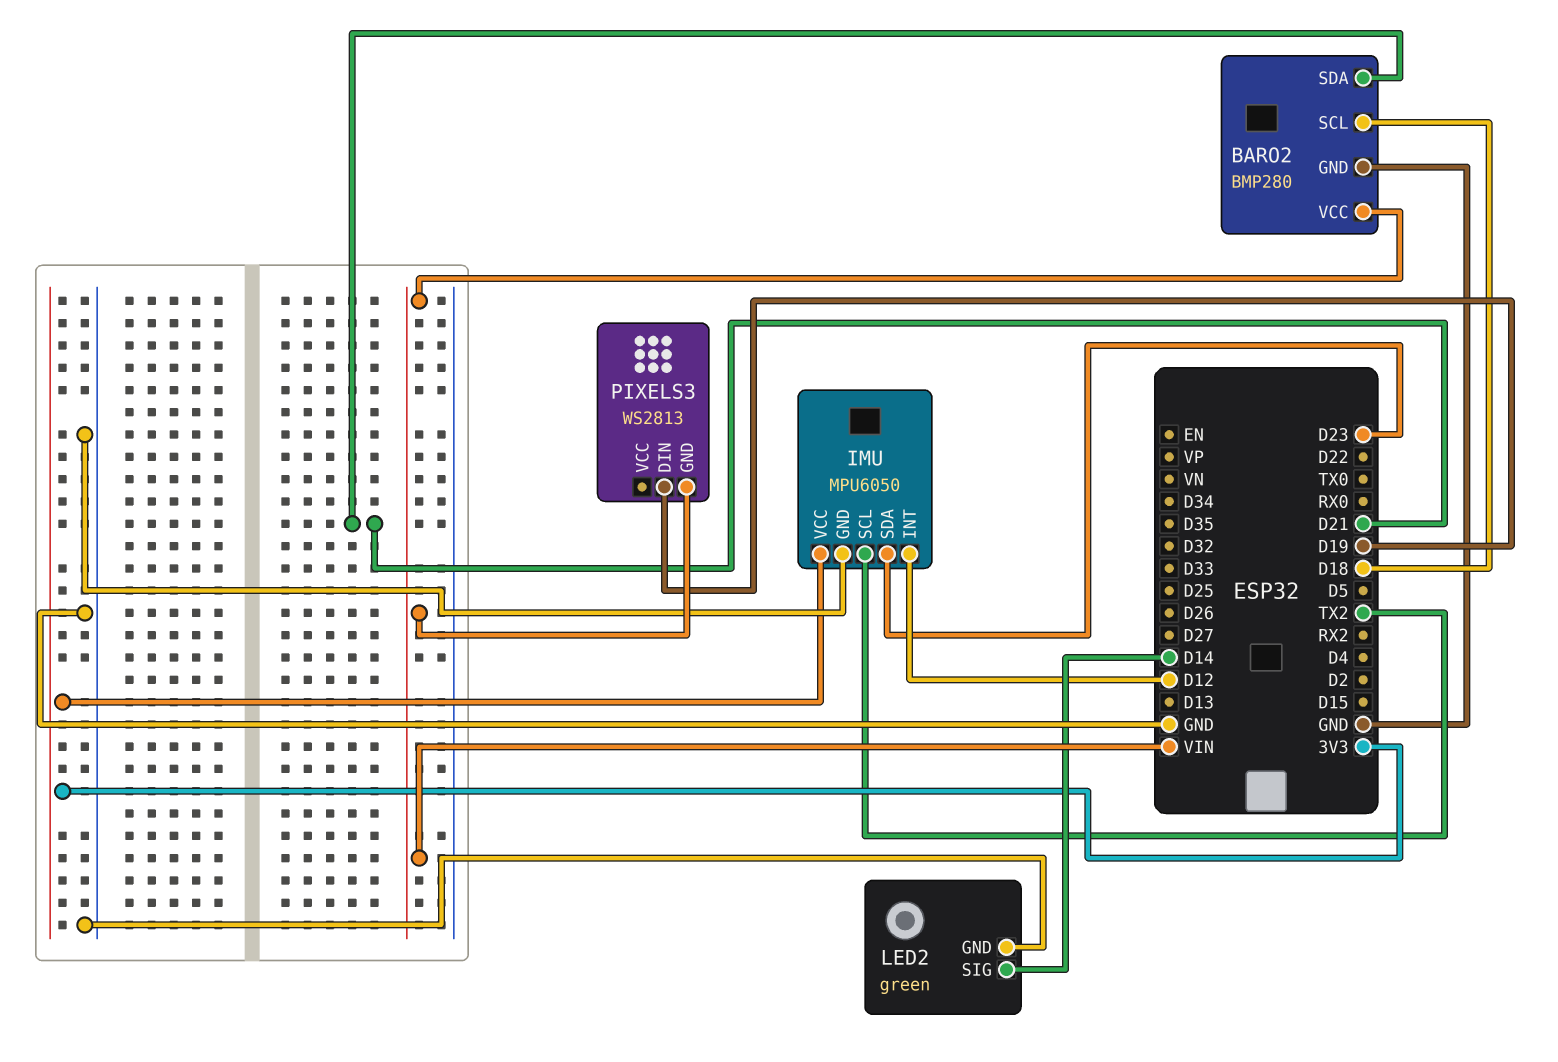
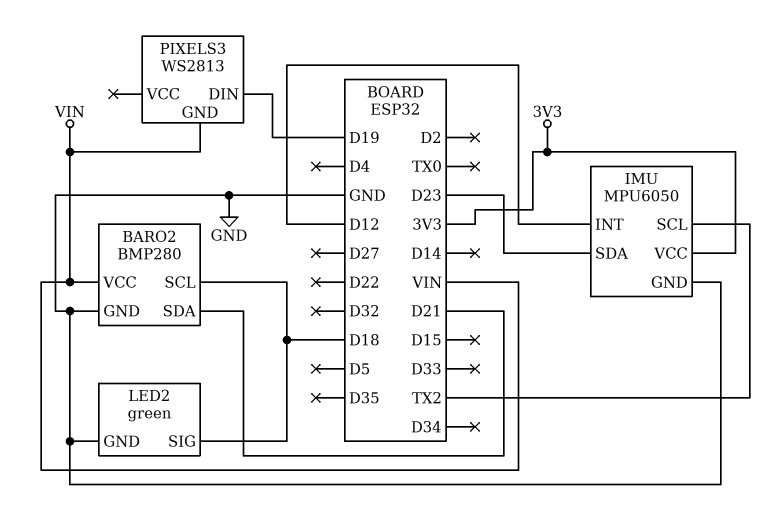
LED2 pin SIG: D14 -> D18

